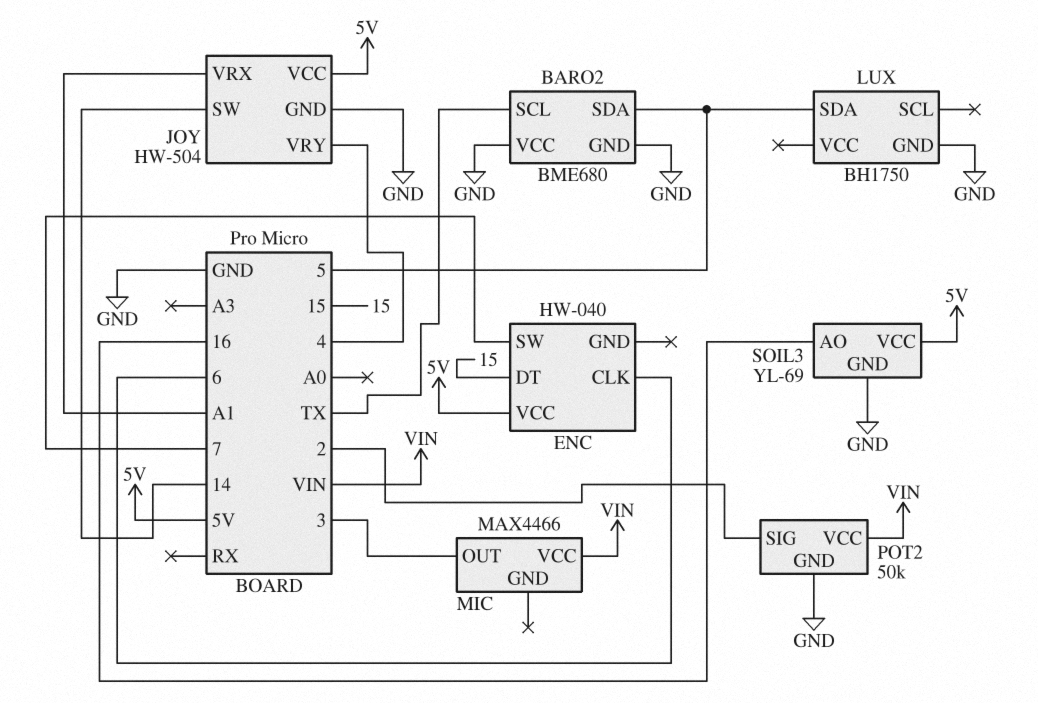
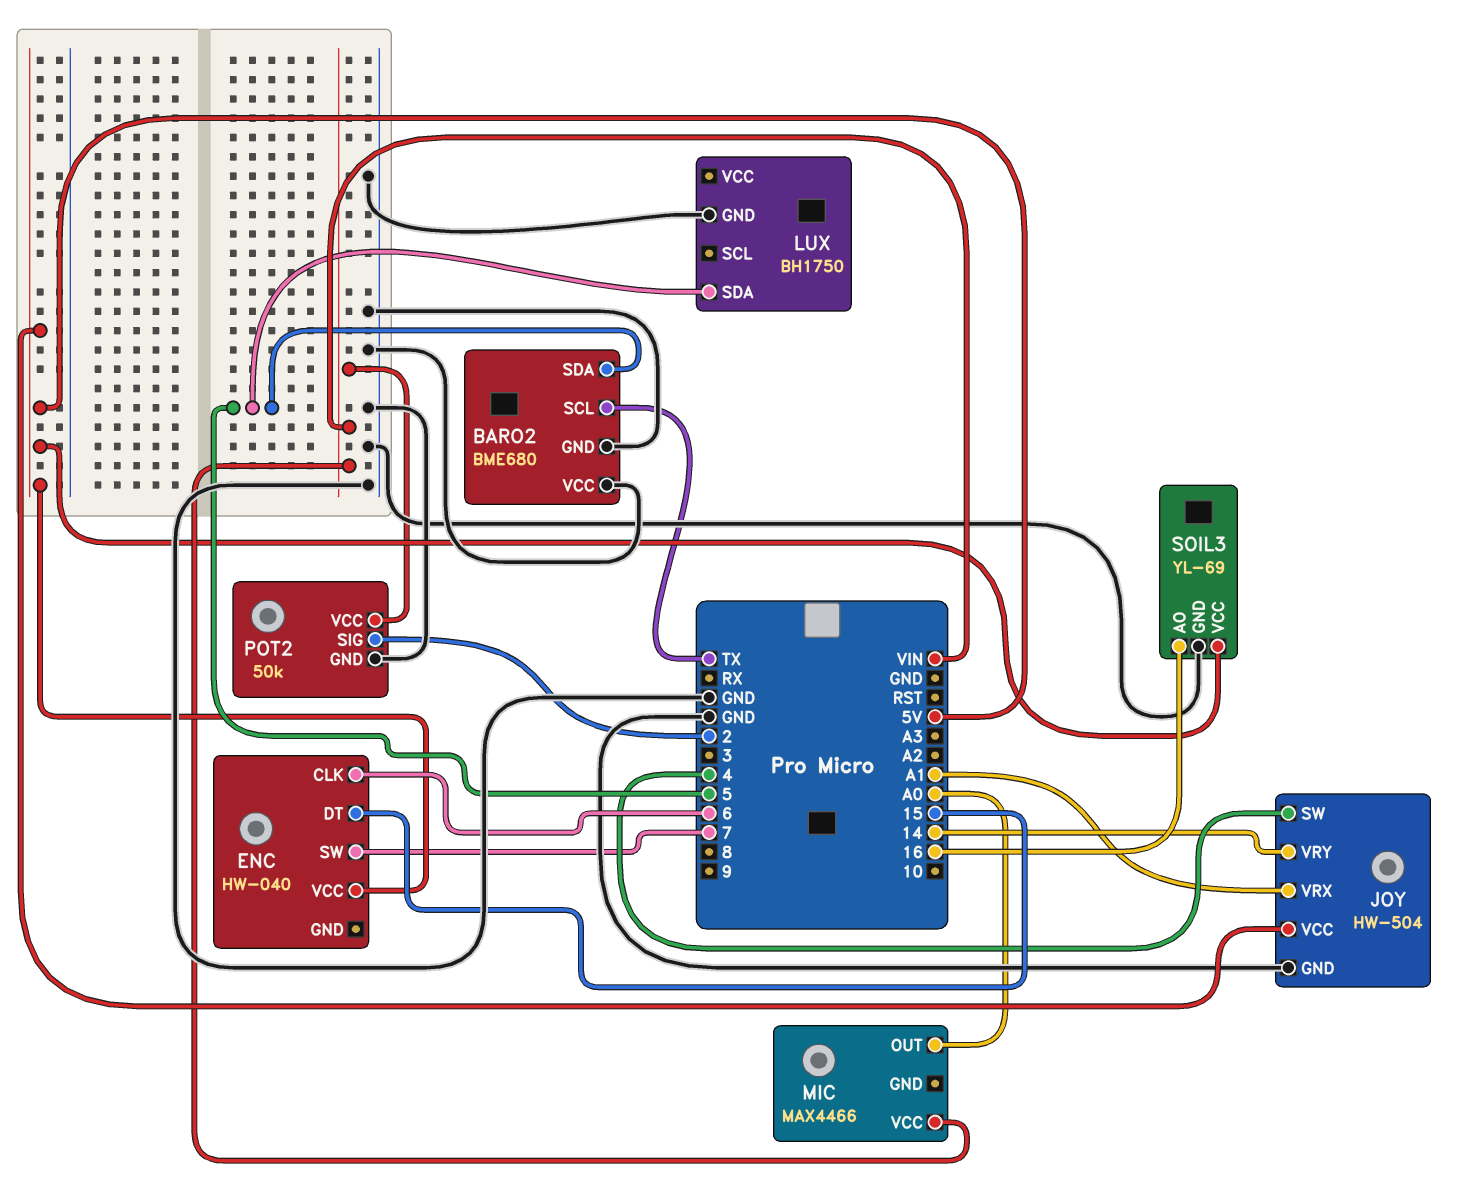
JOY pin SW: 14 -> 4
JOY pin VRY: 4 -> 14
MIC pin OUT: 3 -> A0

